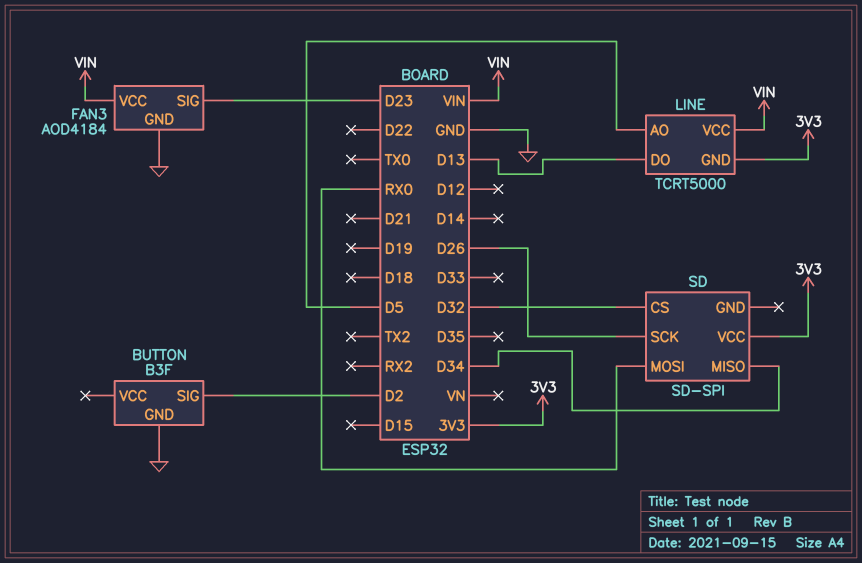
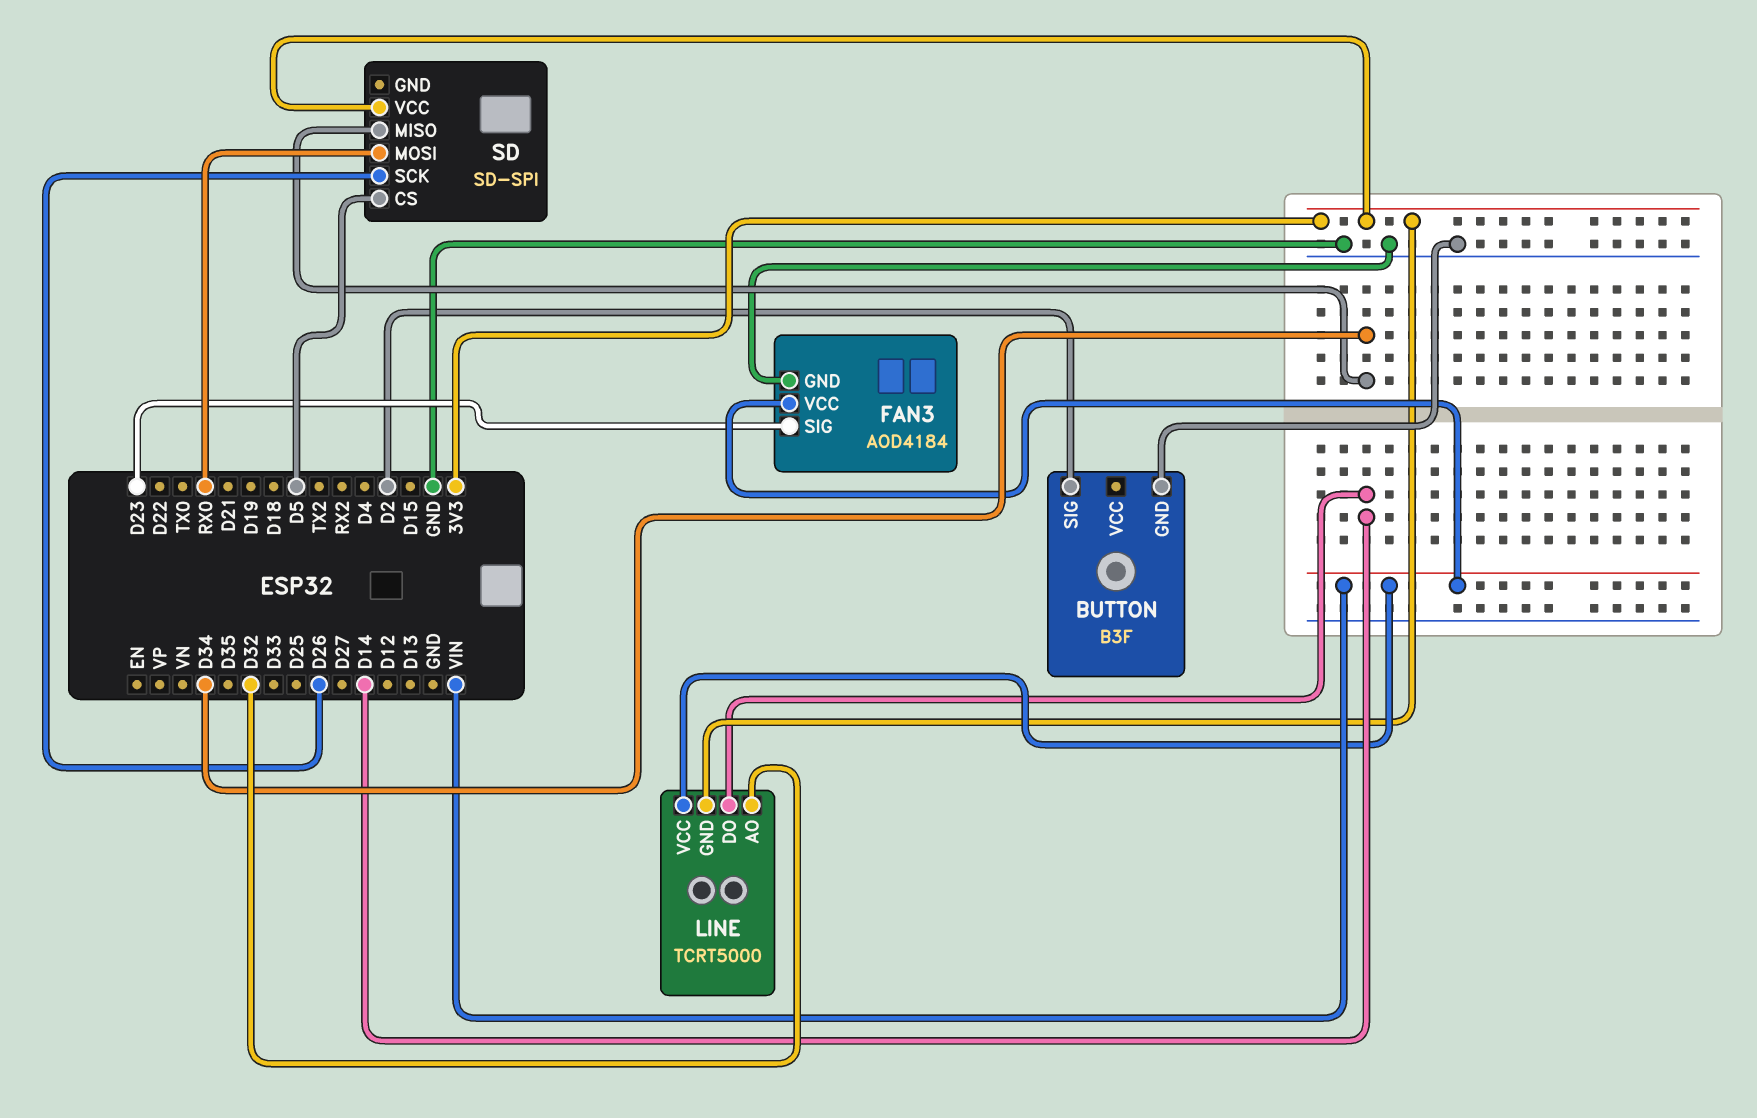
LINE pin AO: D5 -> D32
LINE pin DO: D13 -> D14
SD pin CS: D32 -> D5

